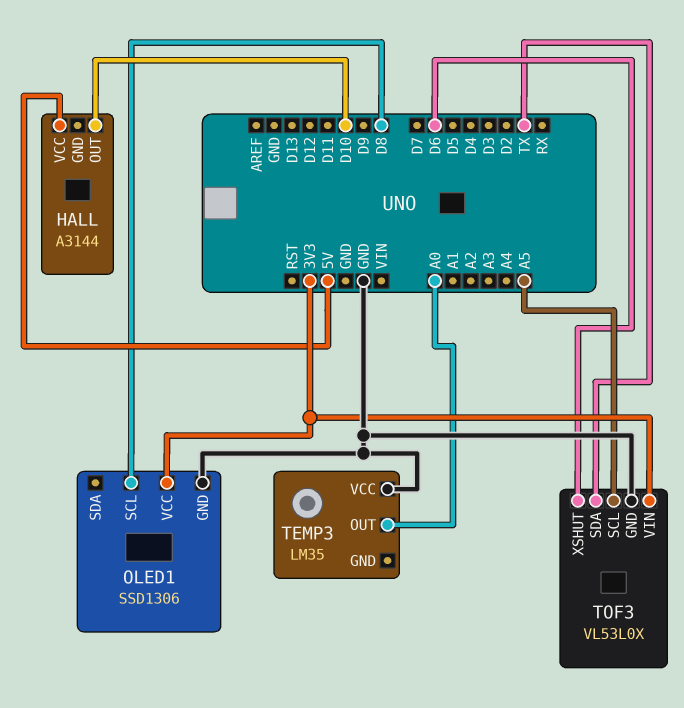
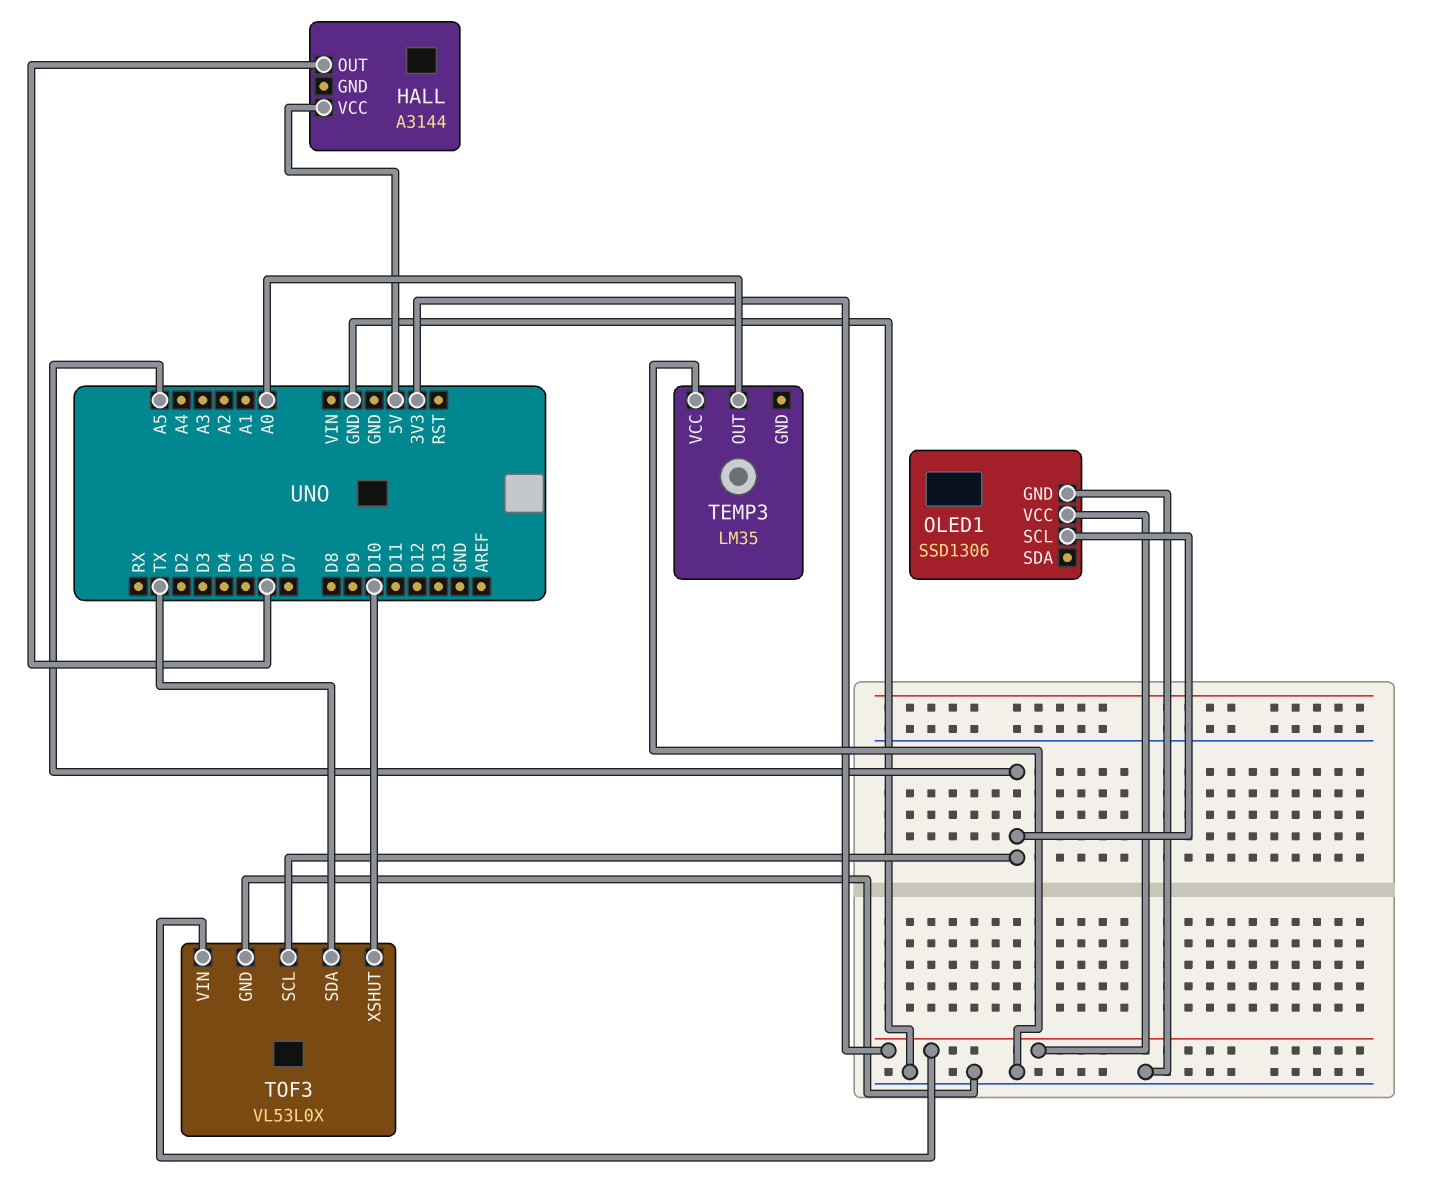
HALL pin OUT: D10 -> D6
OLED1 pin SCL: D8 -> A5
TOF3 pin XSHUT: D6 -> D10

